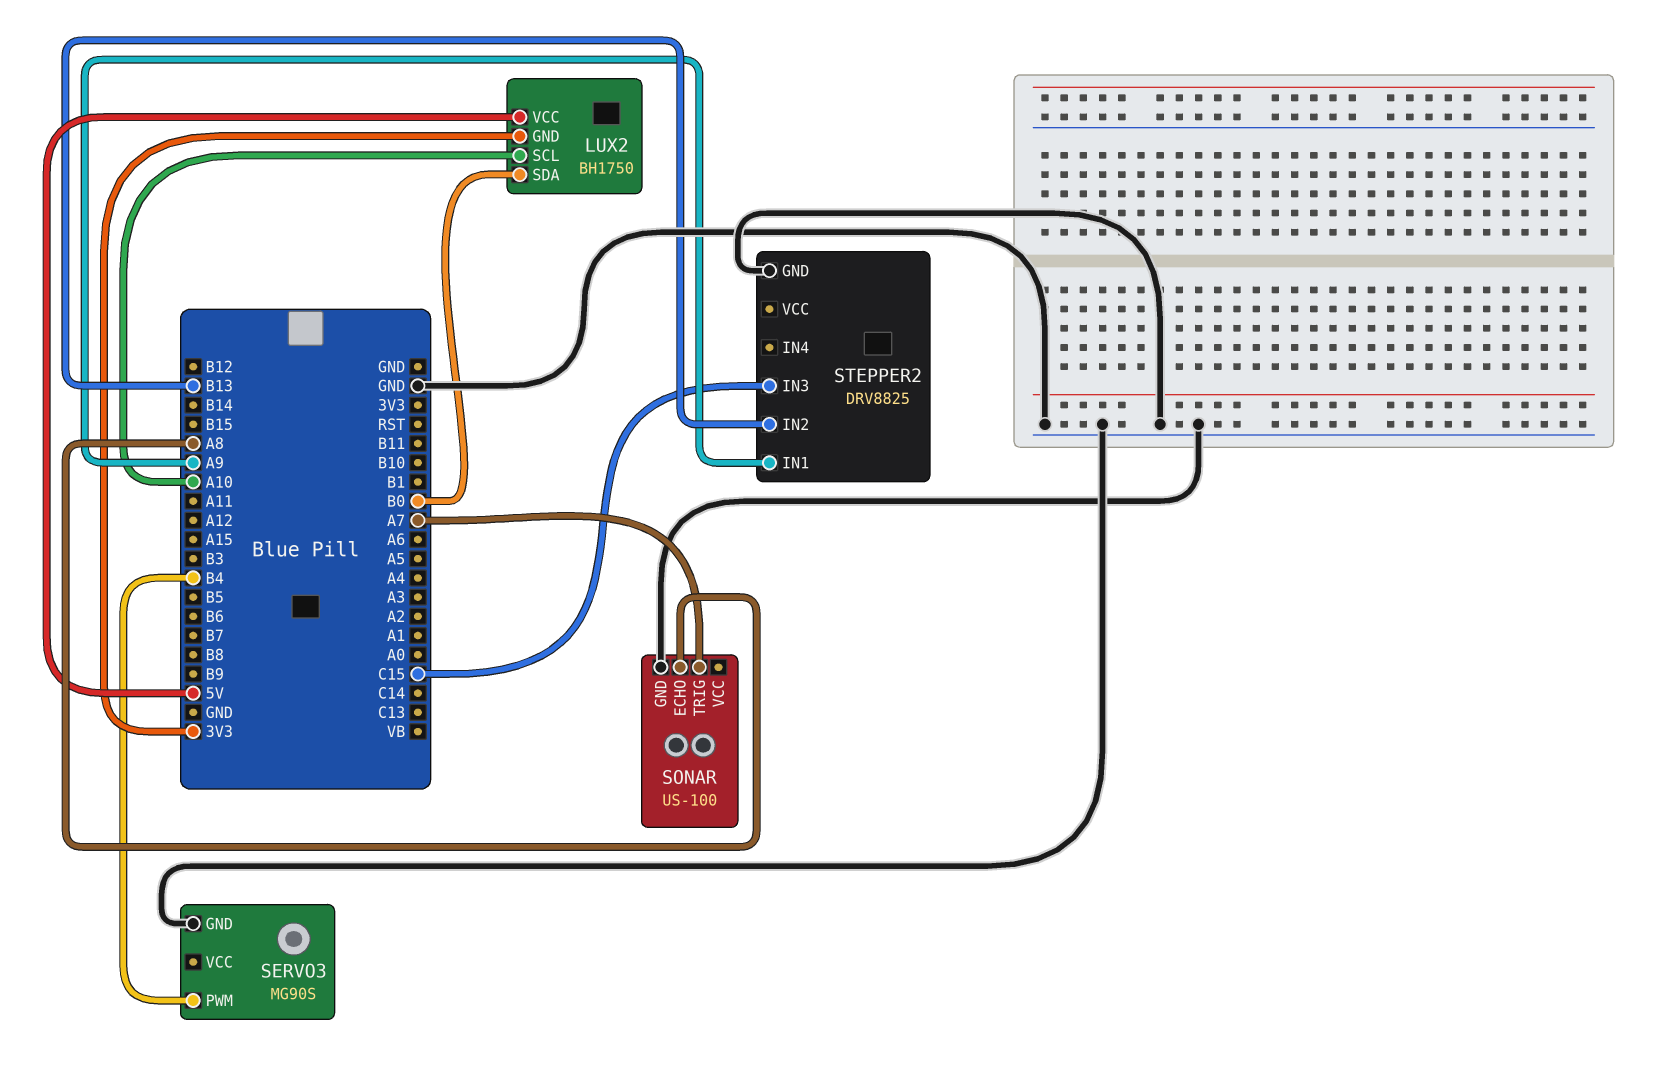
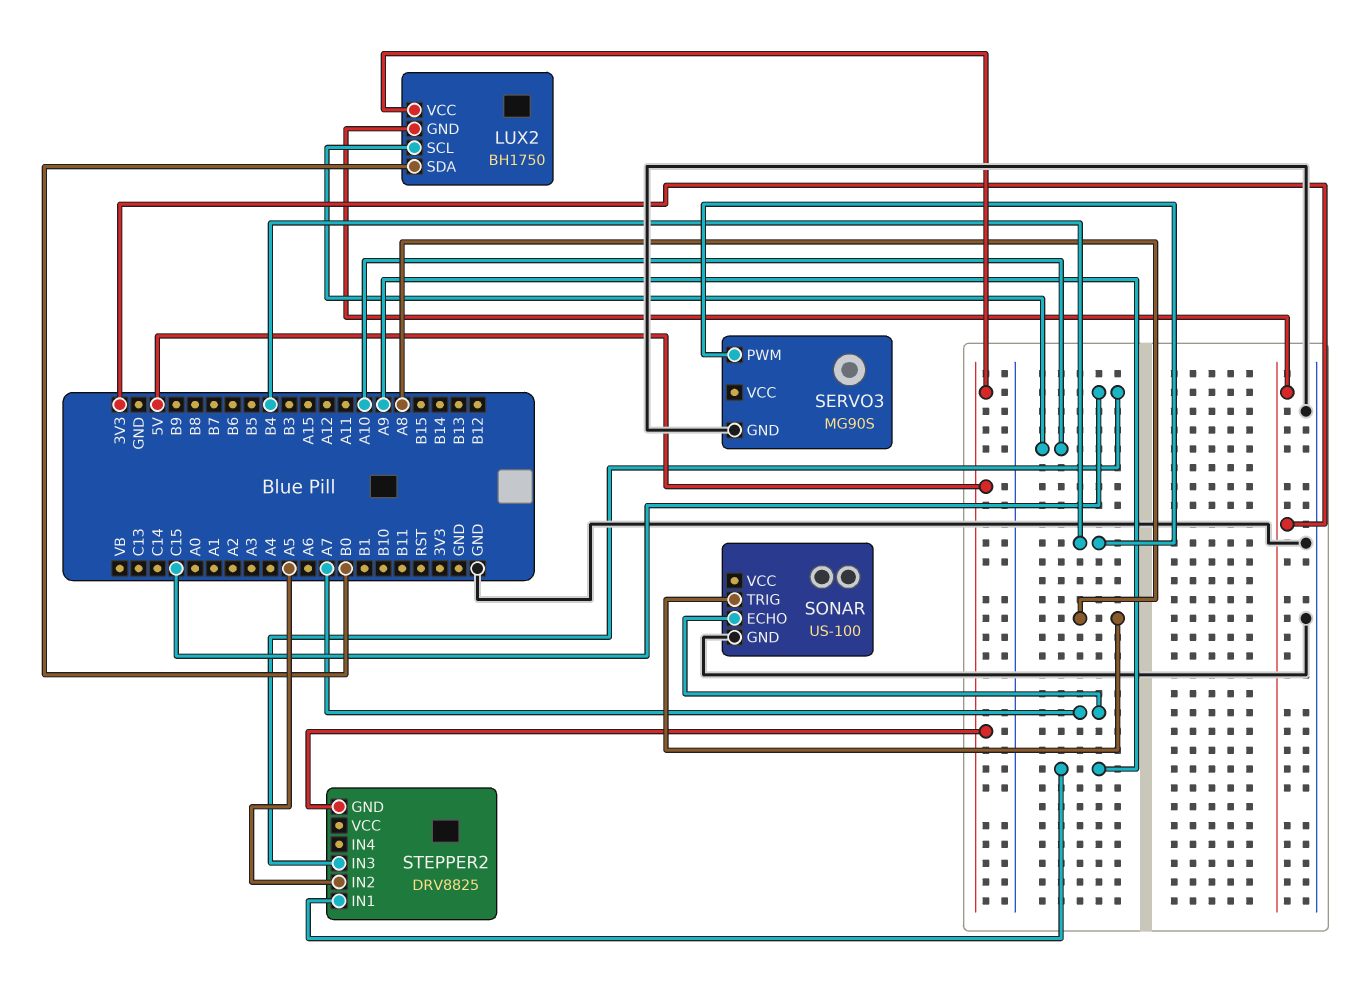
SONAR pin ECHO: A8 -> A7
SONAR pin TRIG: A7 -> A8
STEPPER2 pin GND: GND -> 5V
STEPPER2 pin IN2: B13 -> A5

